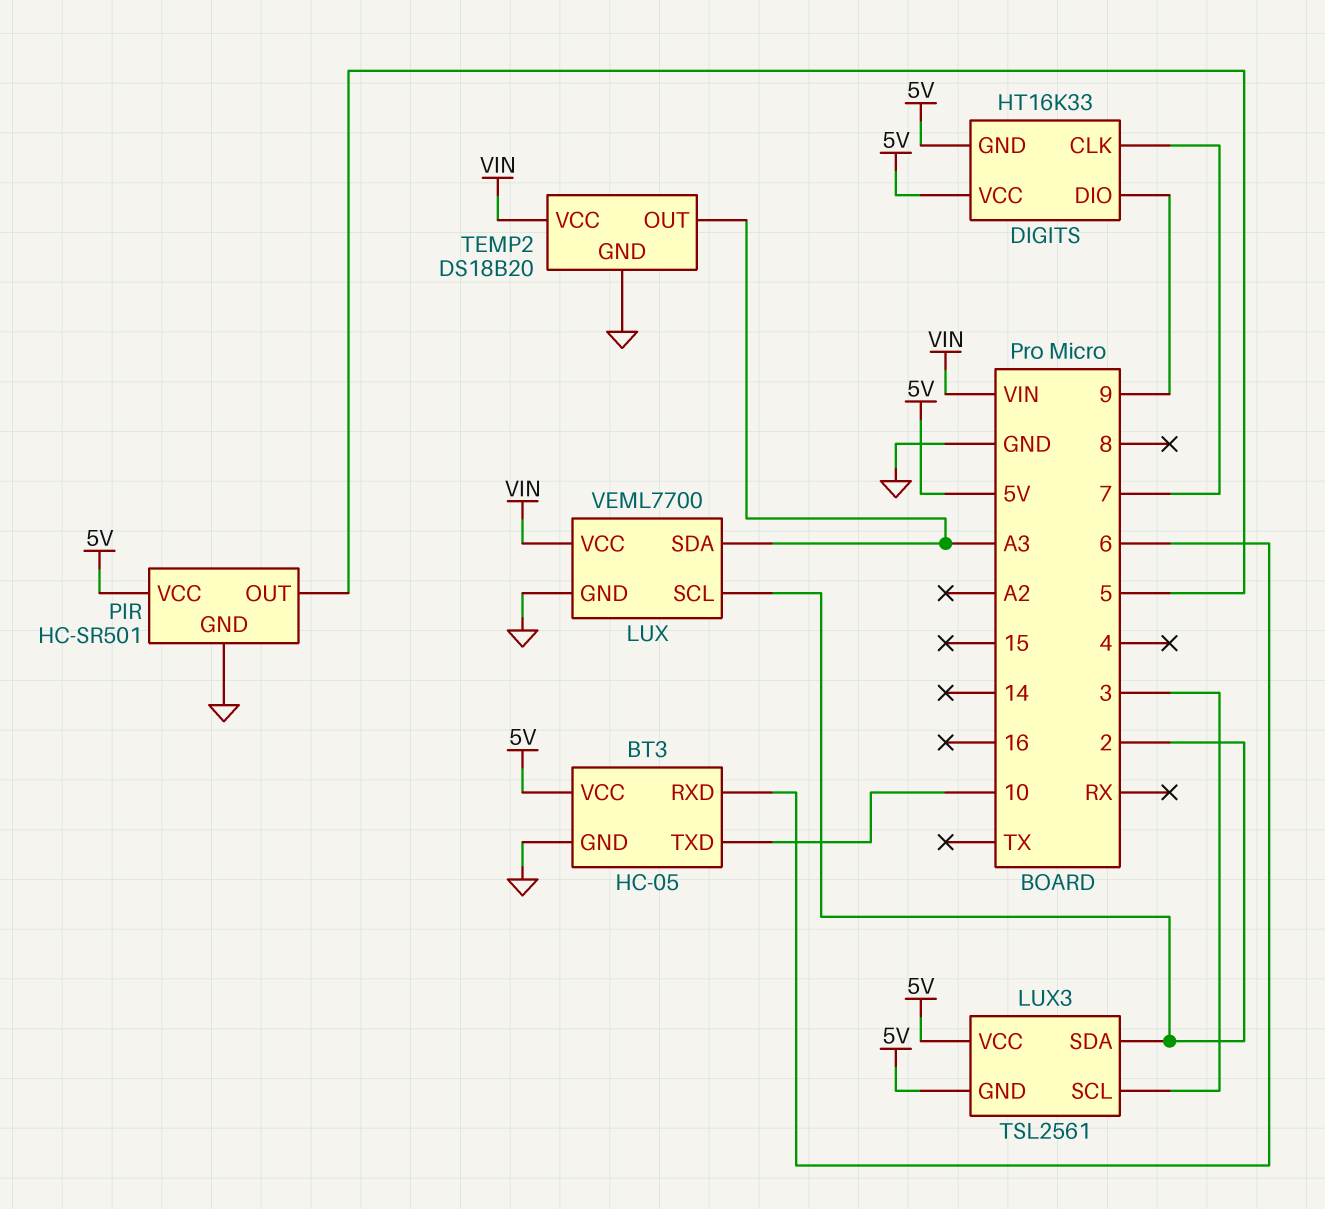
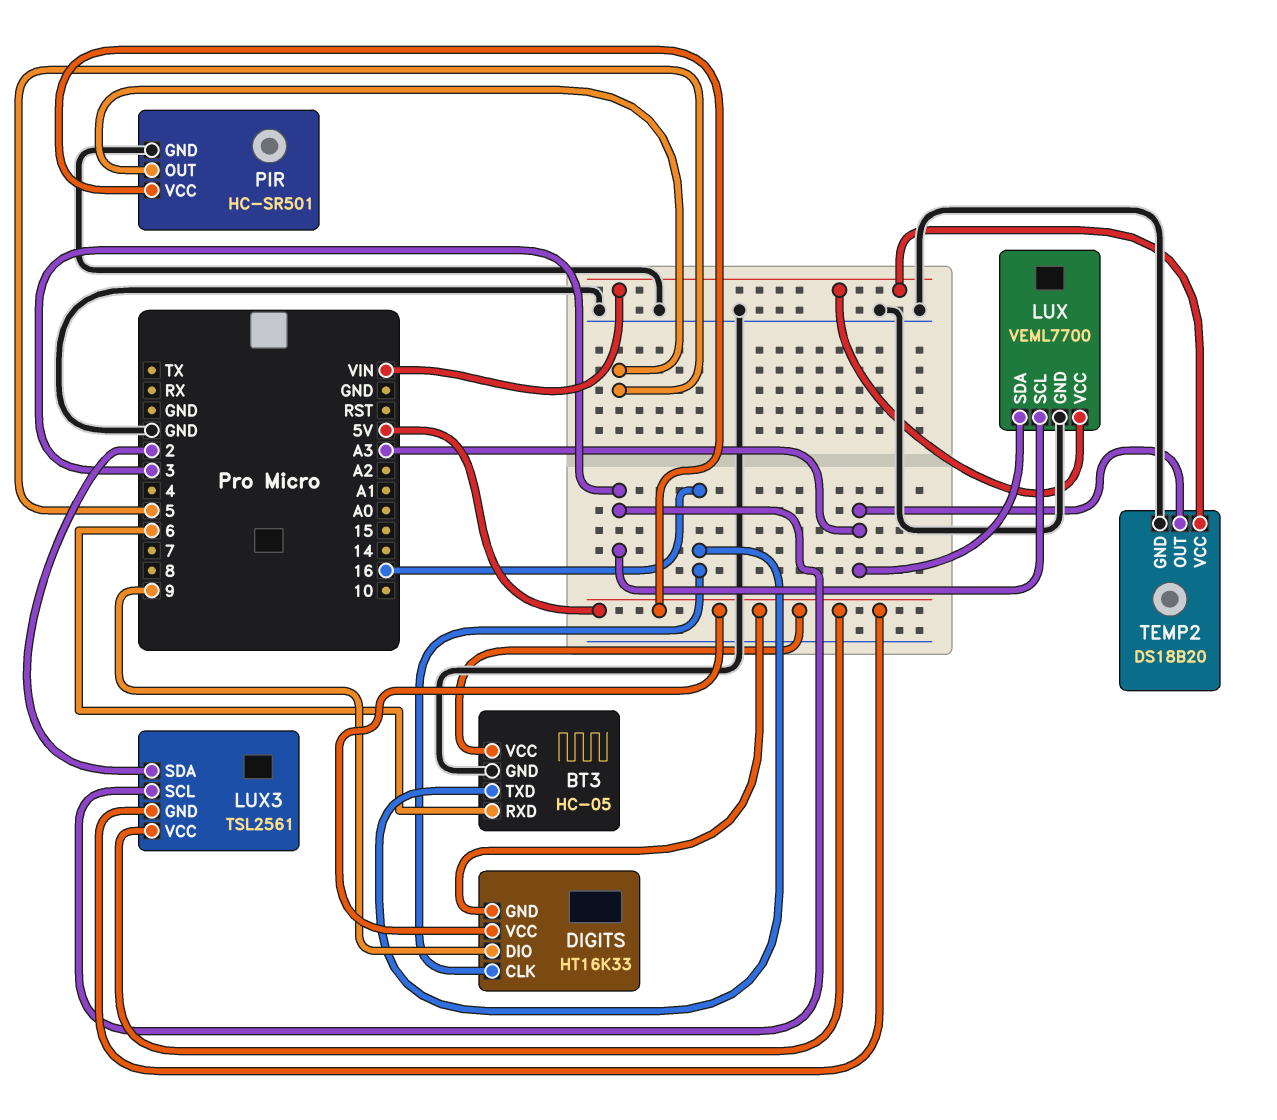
BT3 pin TXD: 10 -> 16
DIGITS pin CLK: 7 -> 16
LUX pin SCL: 2 -> 3

